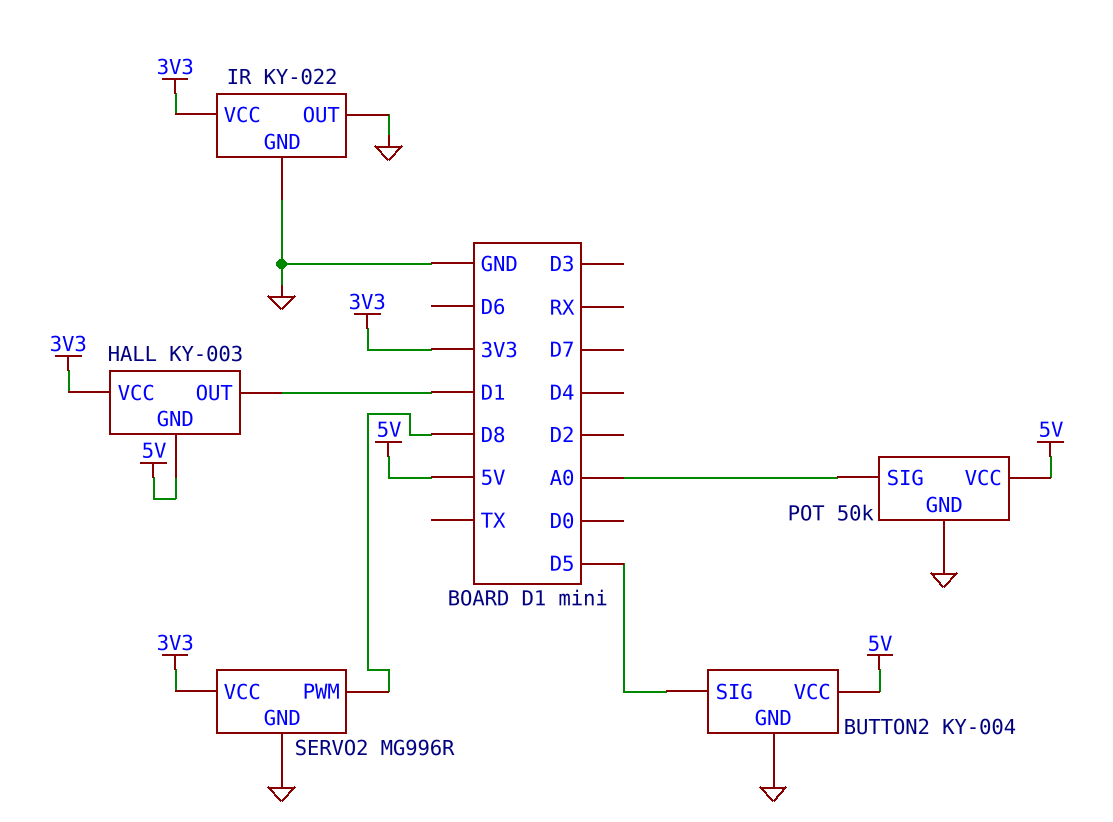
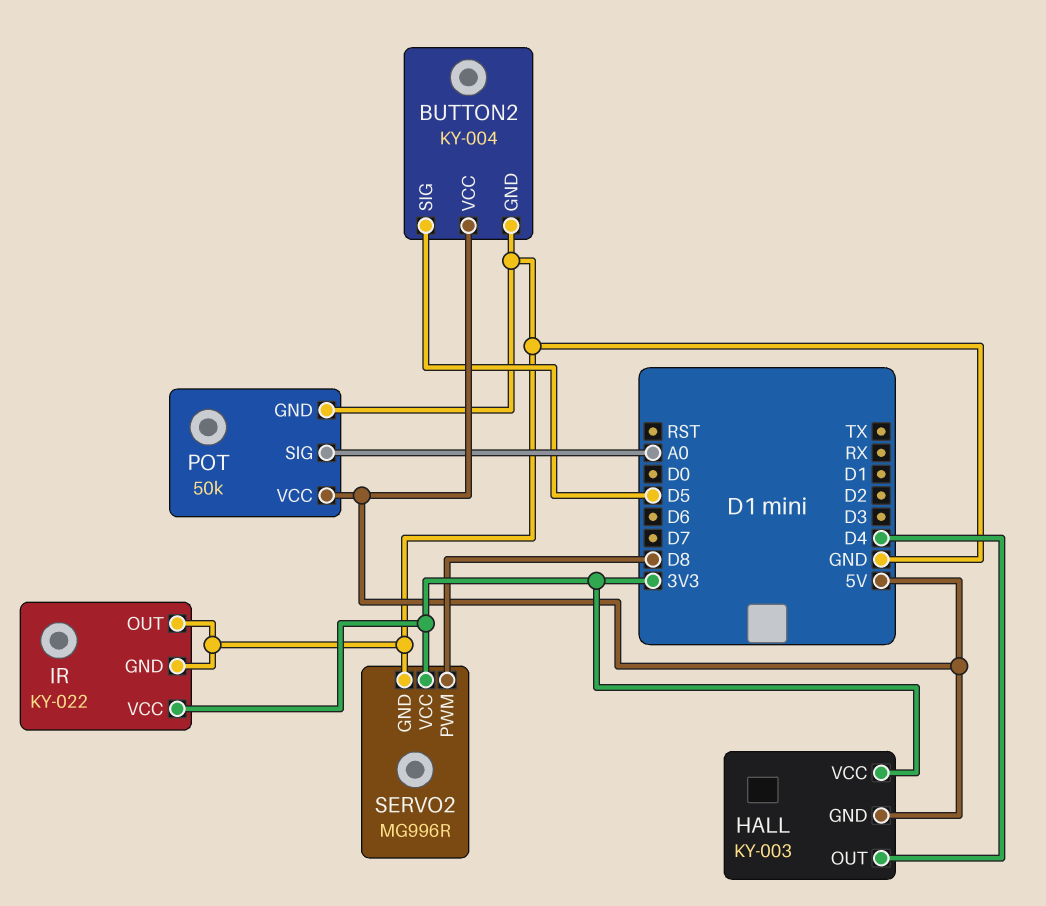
HALL pin OUT: D1 -> D4

